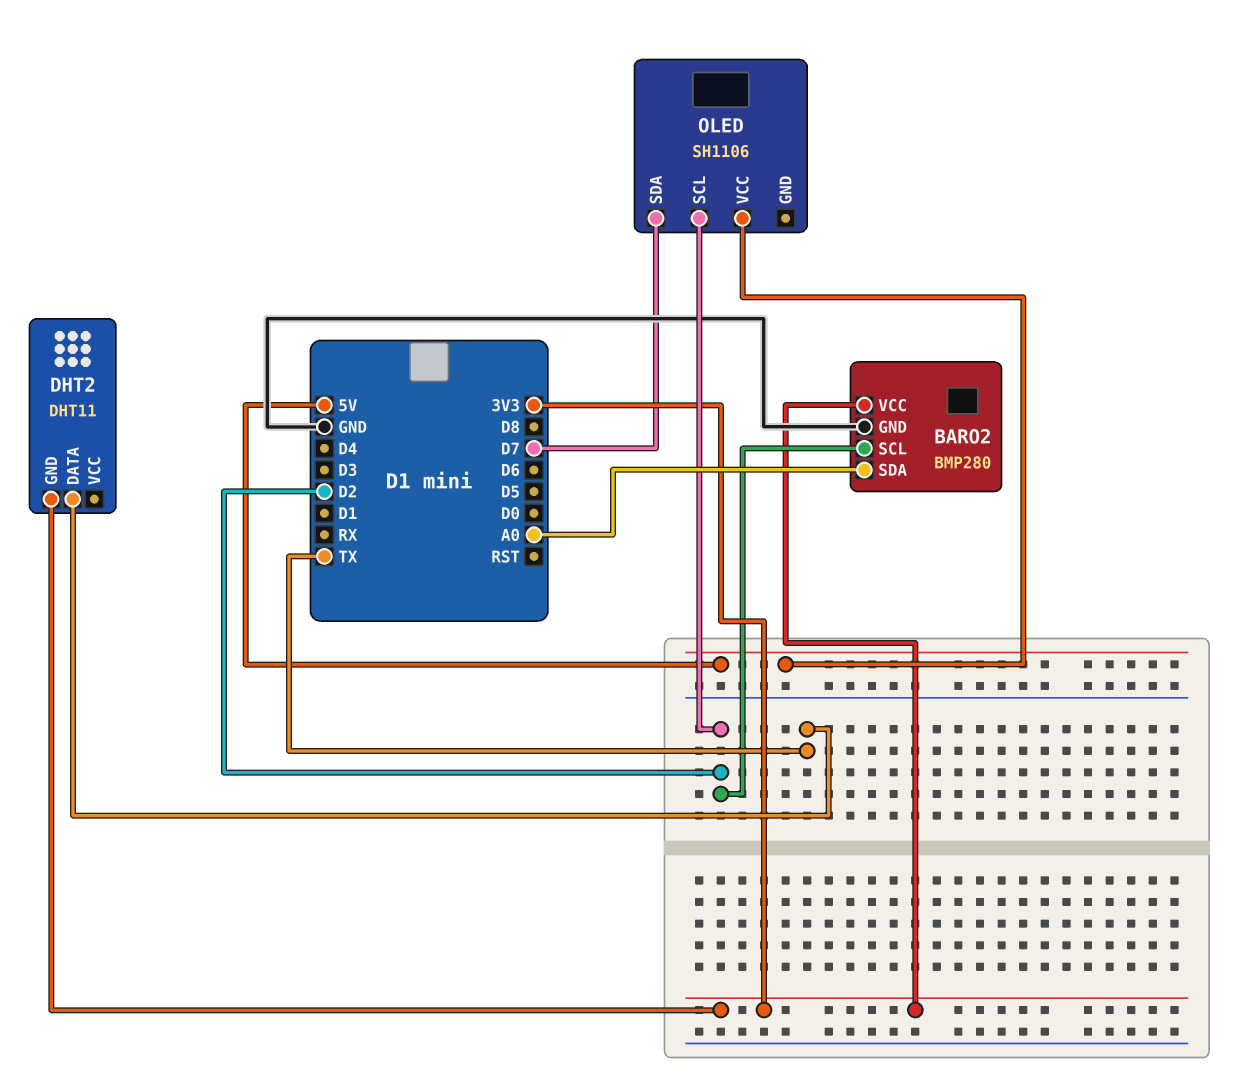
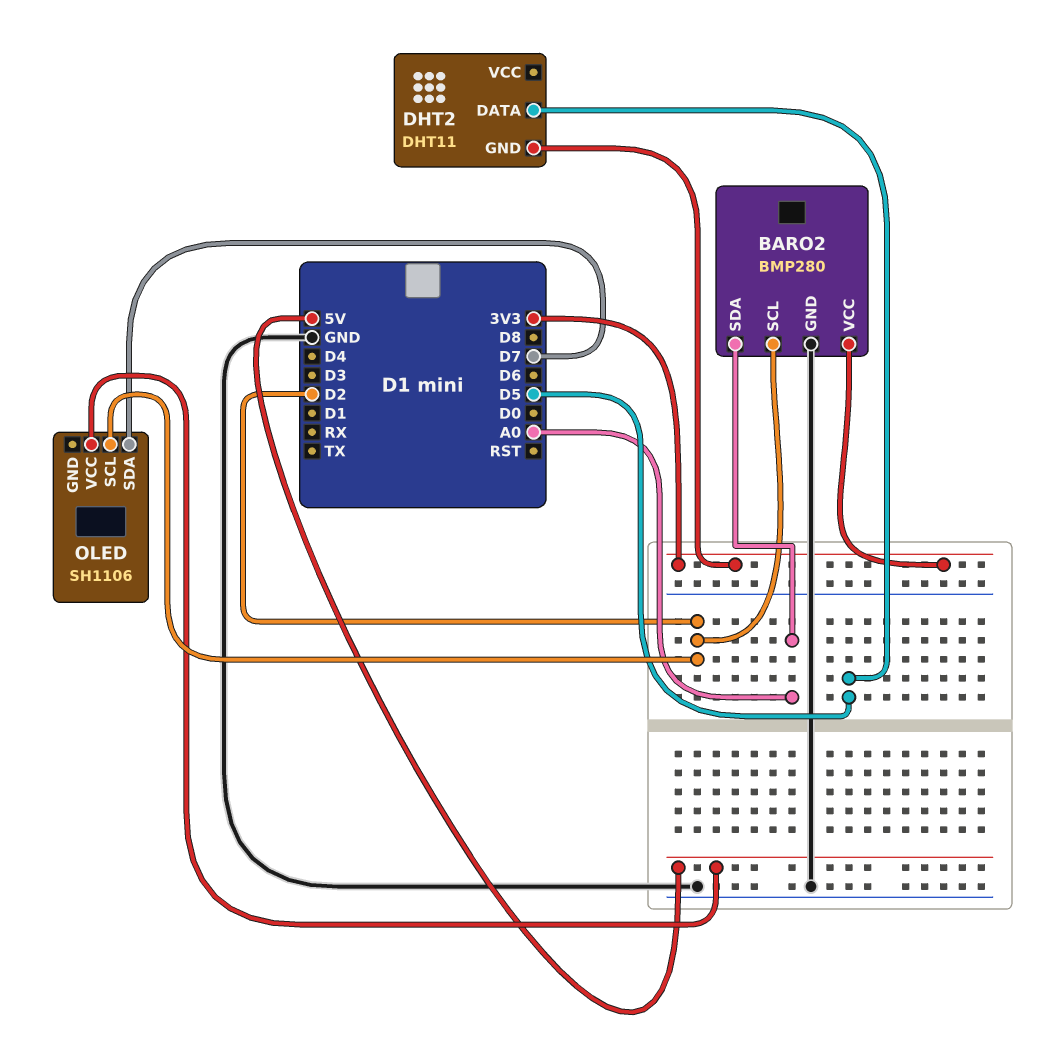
DHT2 pin DATA: TX -> D5

